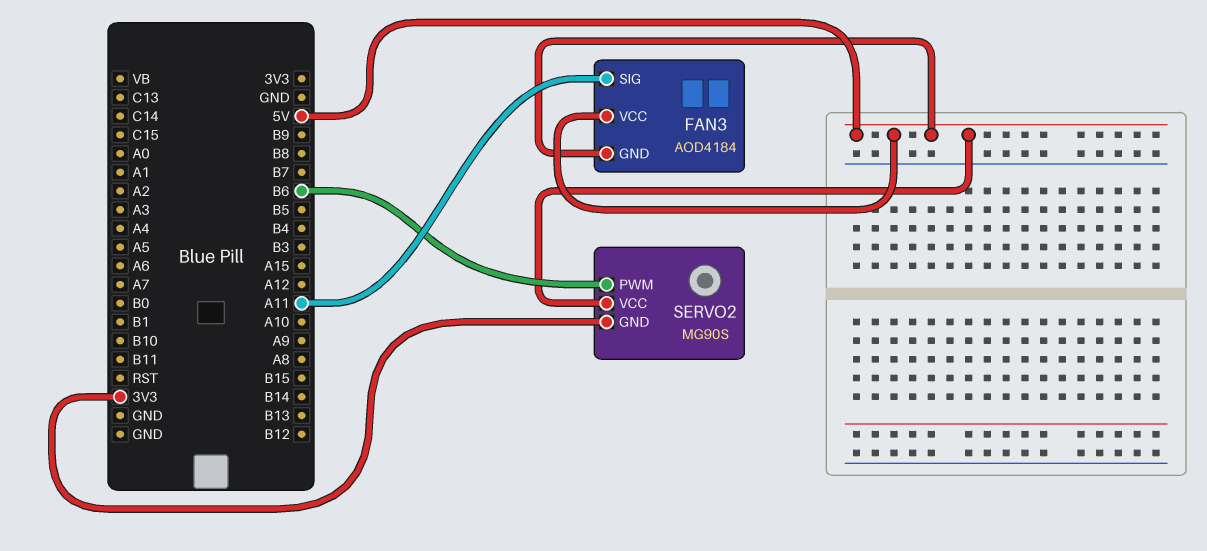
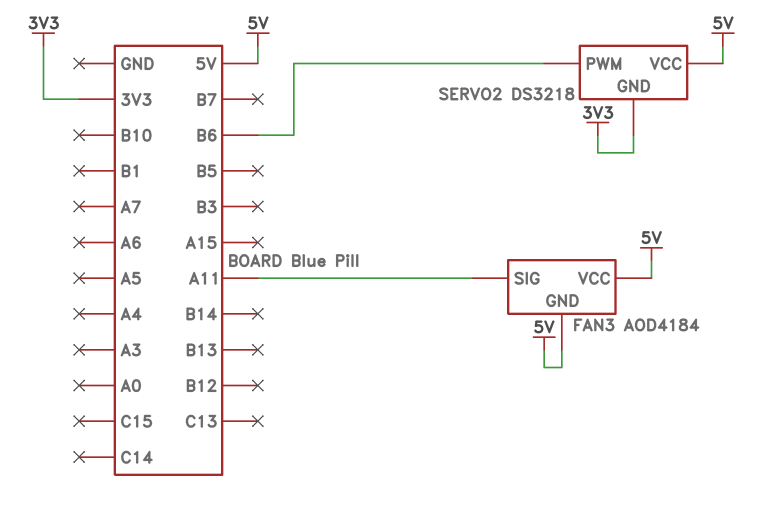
SERVO2: MG90S -> DS3218

